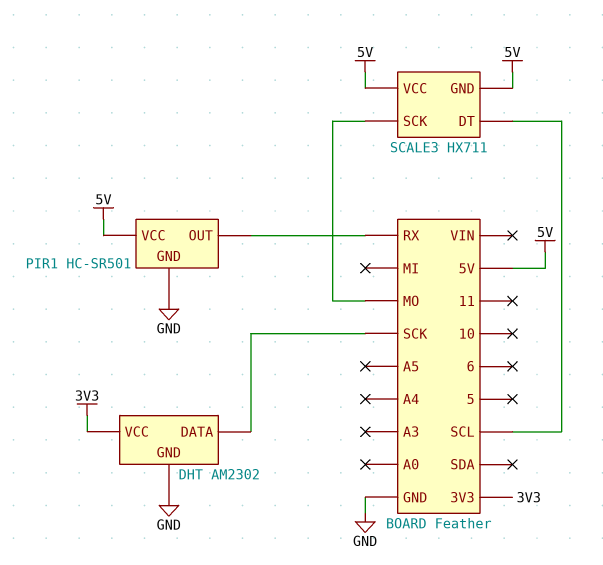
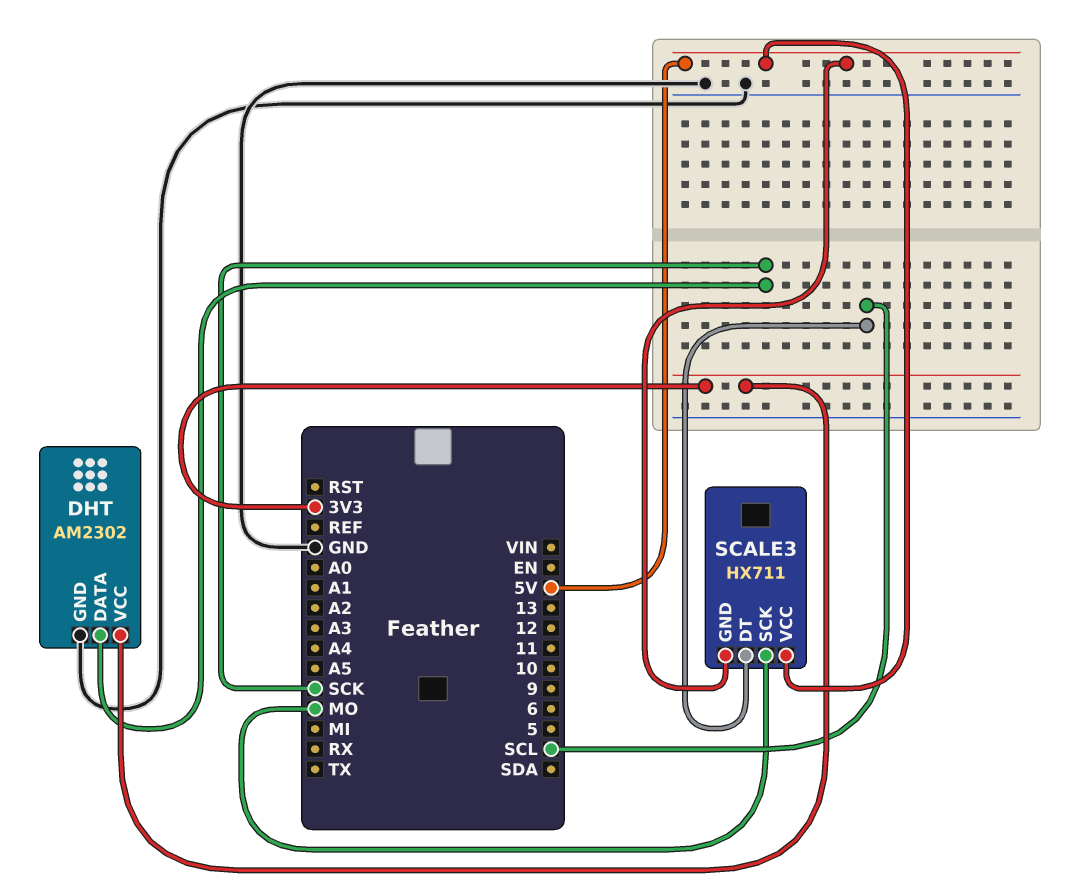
PIR1: HC-SR501 -> none
PIR1 pin GND: GND -> none
PIR1 pin OUT: RX -> none
PIR1 pin VCC: 5V -> none

